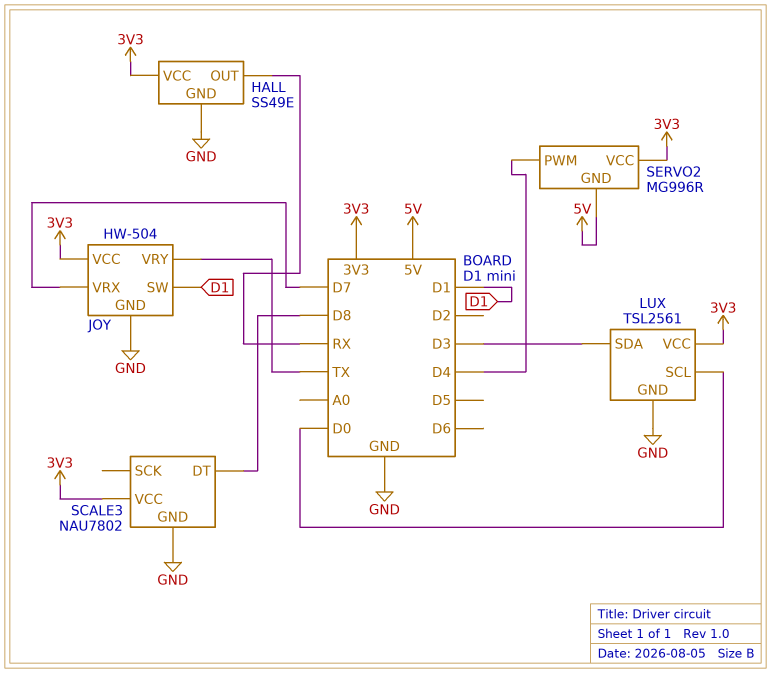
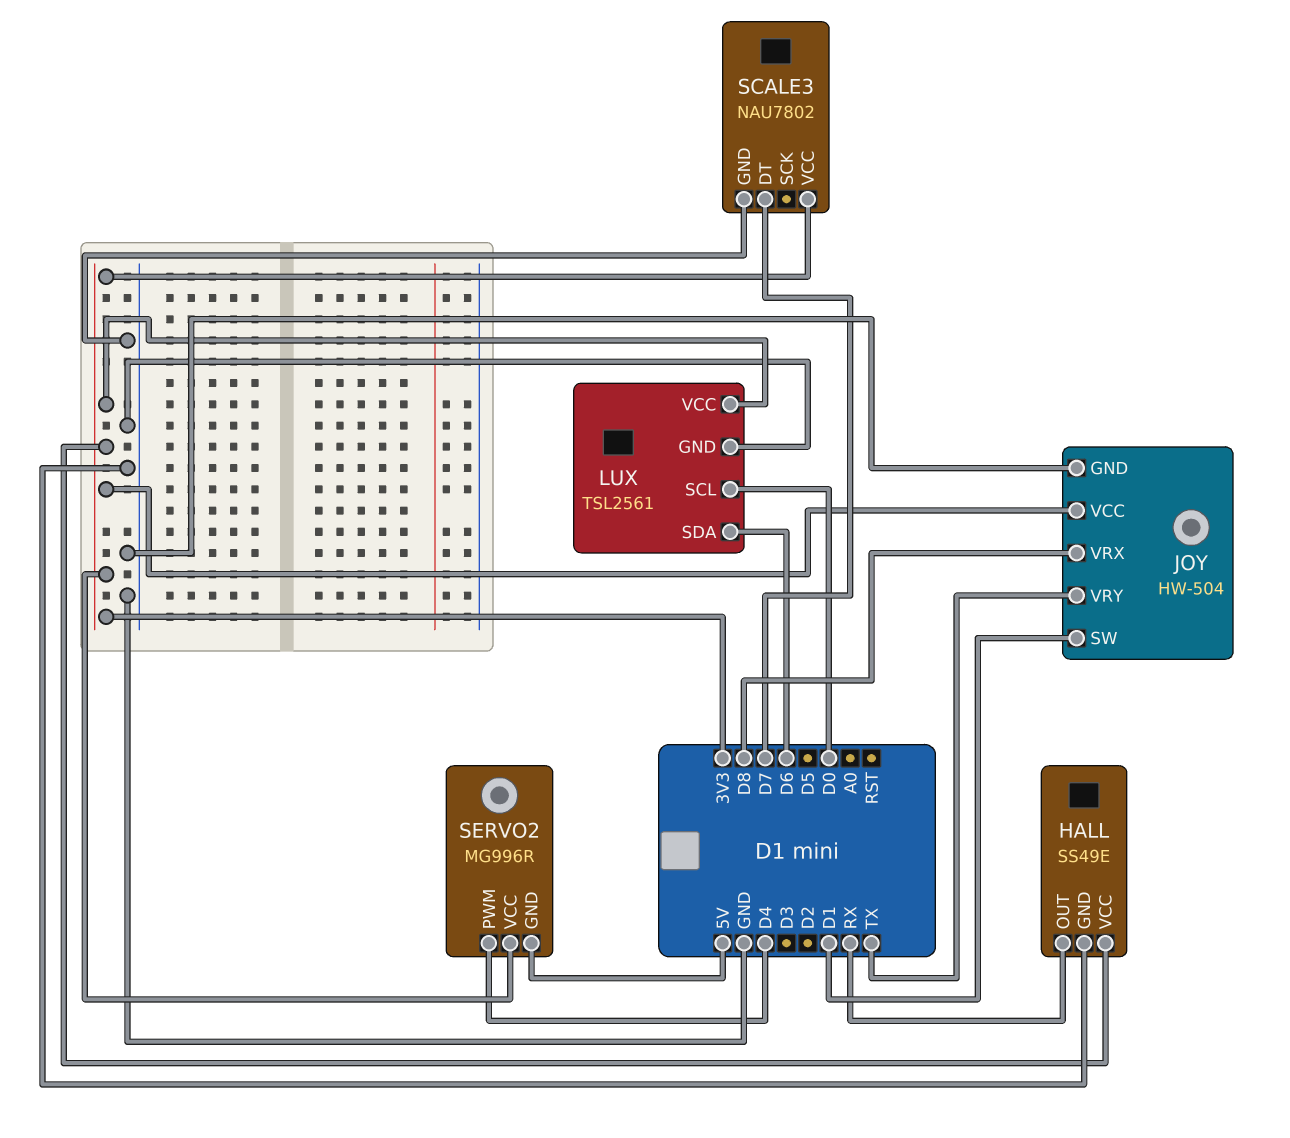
JOY pin VRX: D7 -> D8
LUX pin SDA: D3 -> D6
SCALE3 pin DT: D8 -> D7

